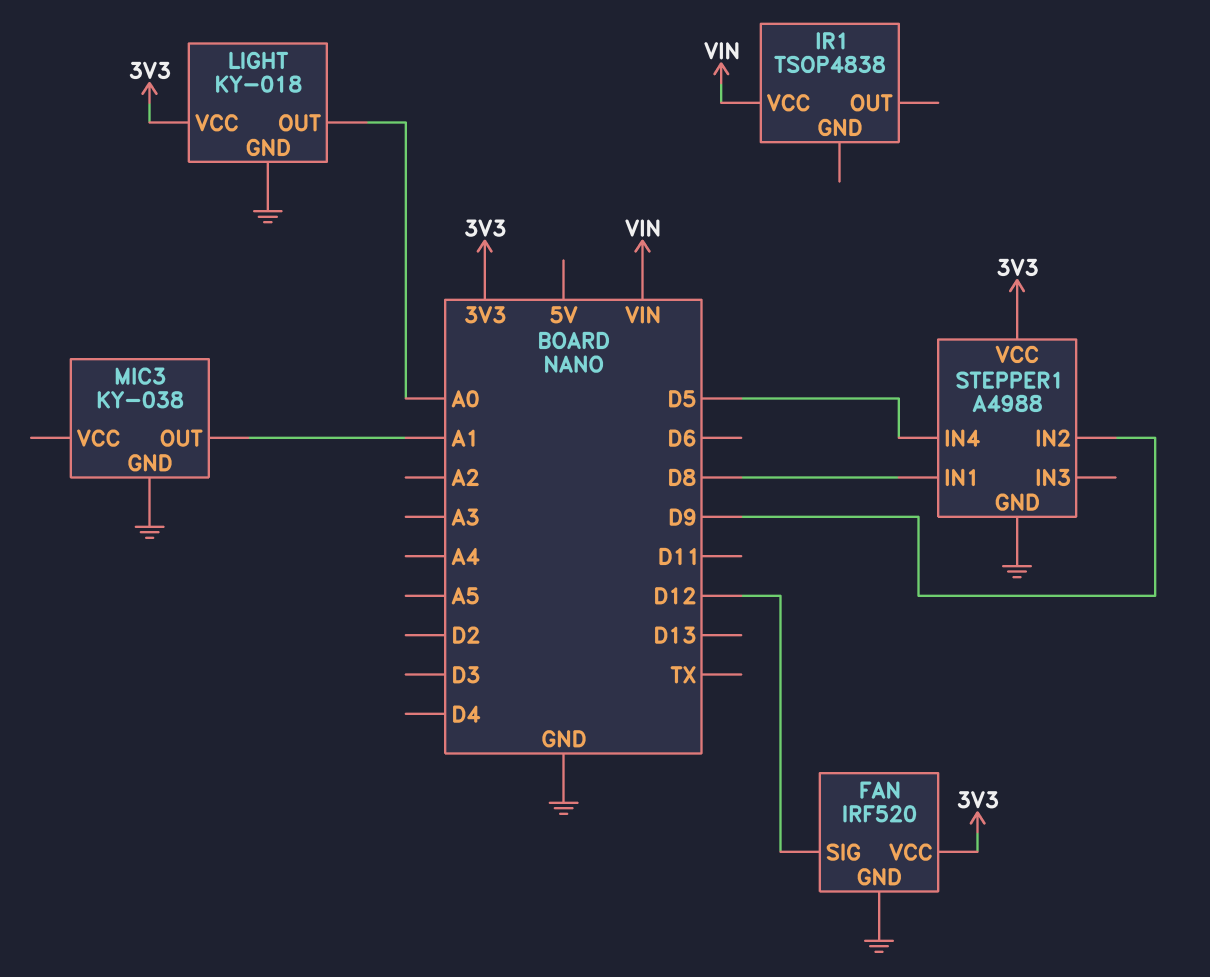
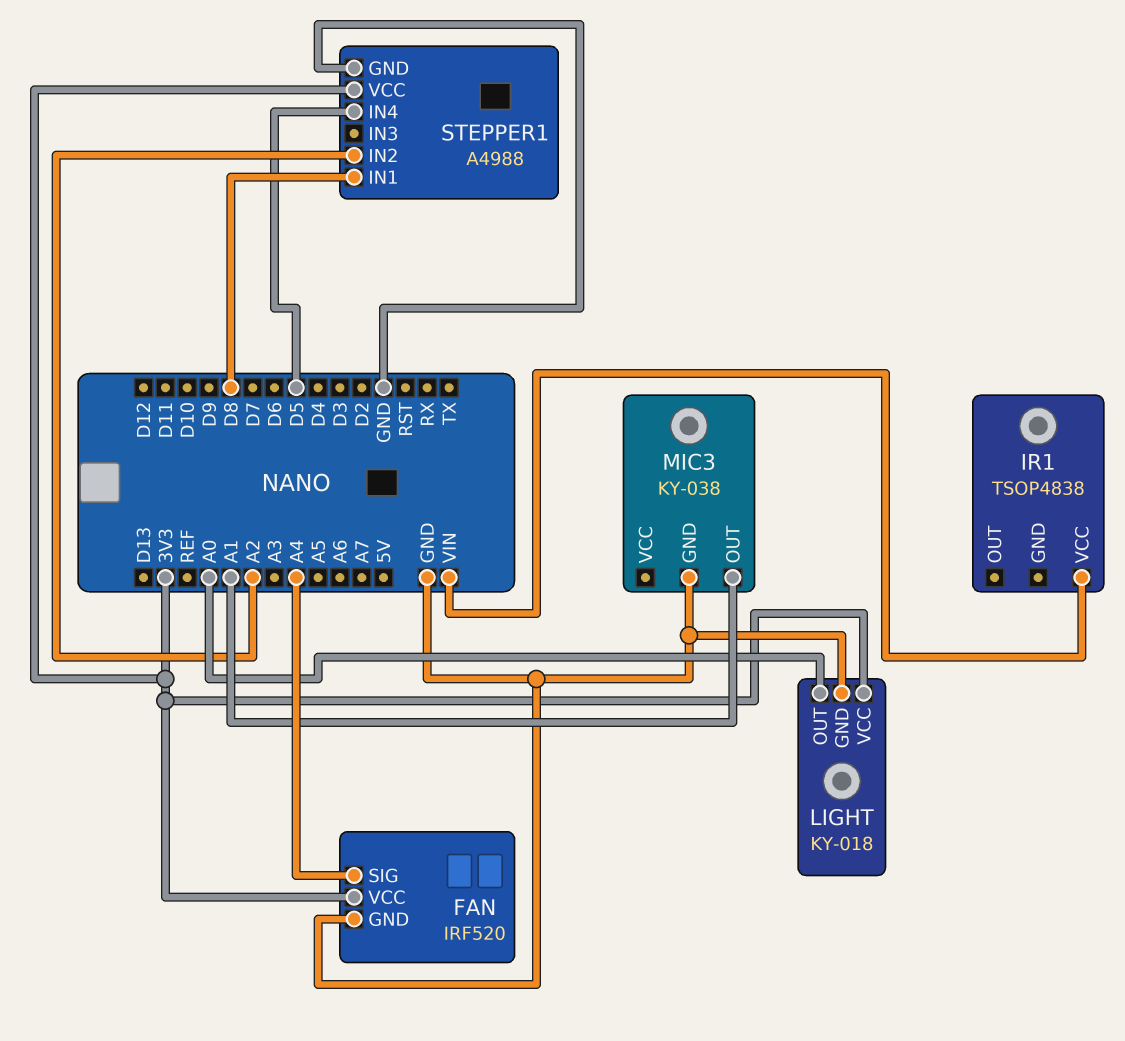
FAN pin SIG: D12 -> A4
STEPPER1 pin IN2: D9 -> A2

